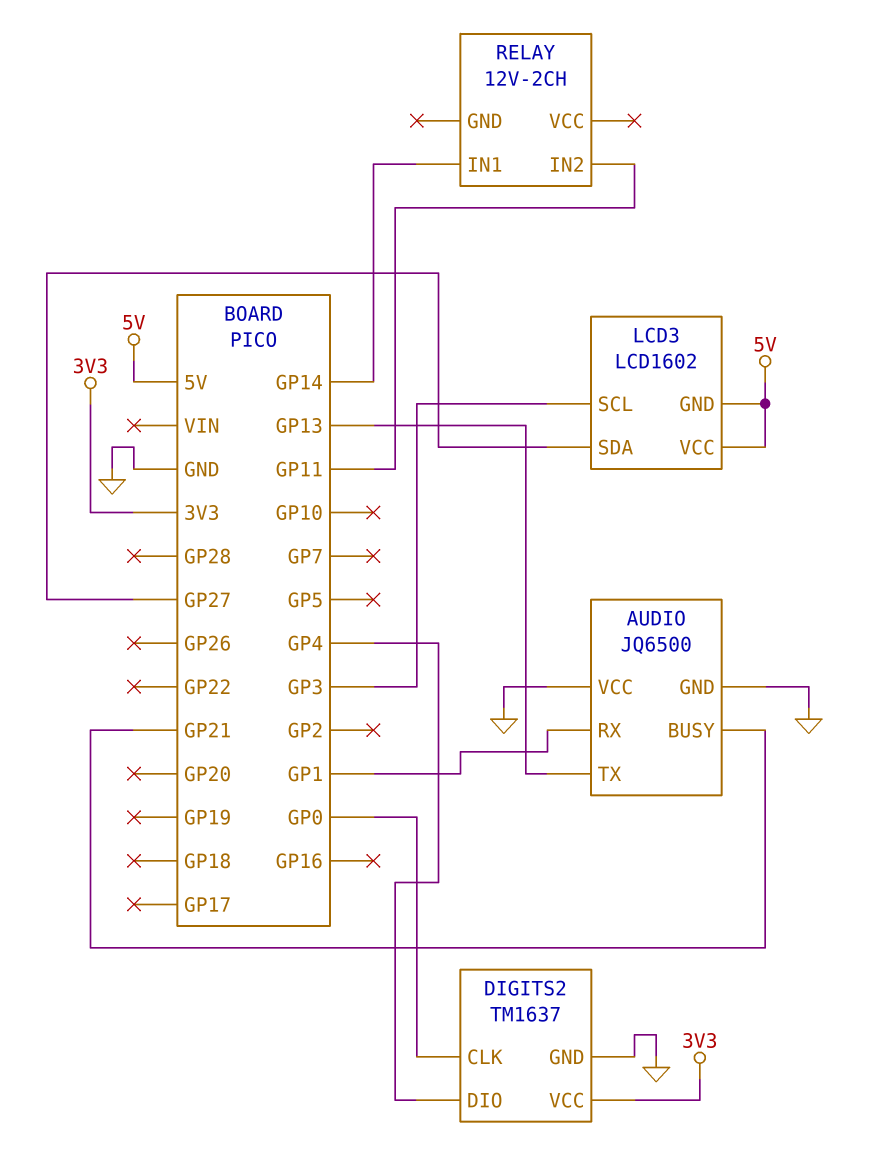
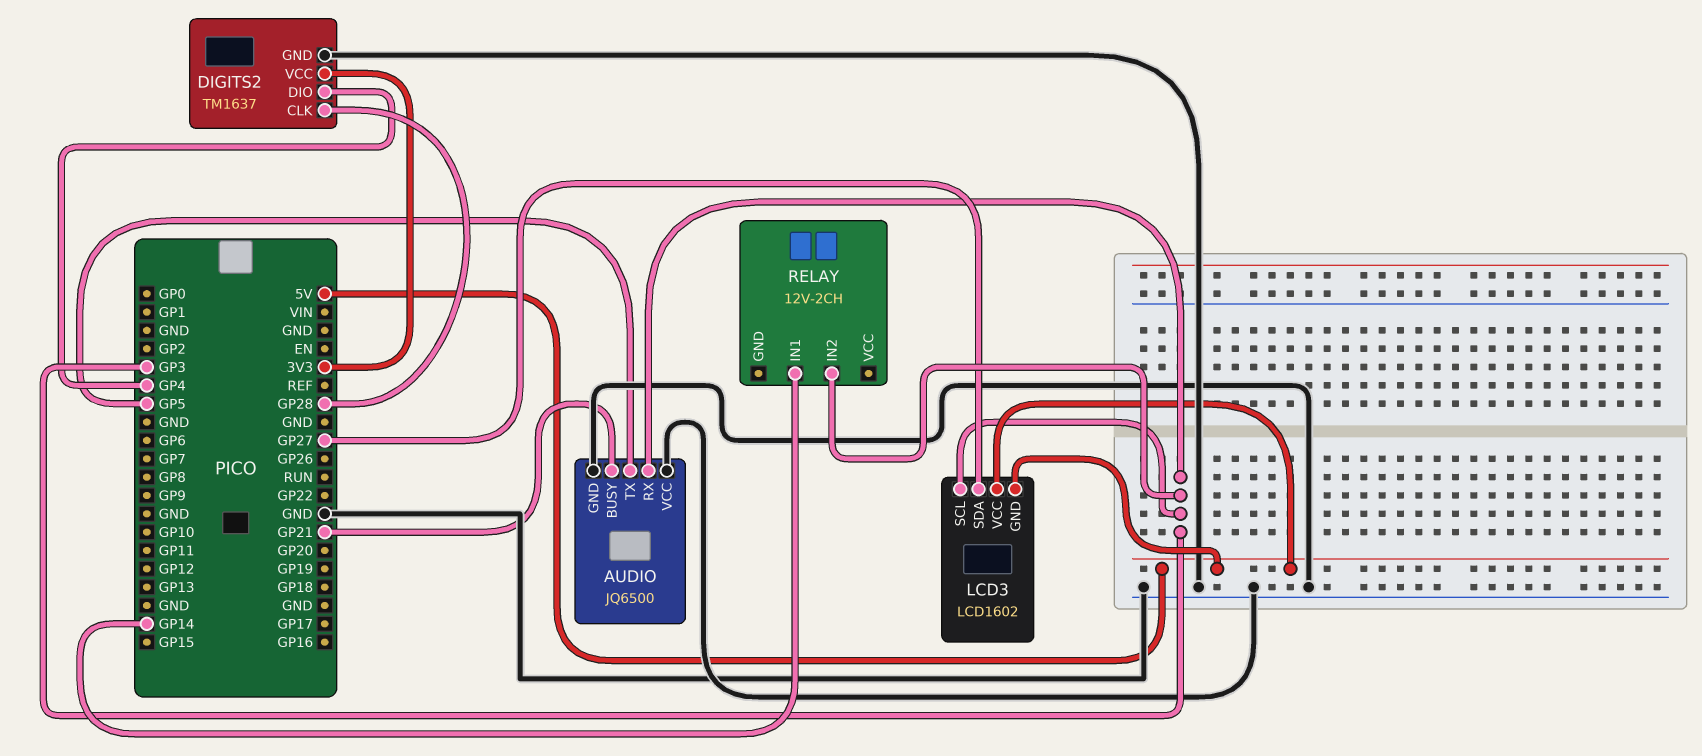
AUDIO pin RX: GP1 -> GP3
AUDIO pin TX: GP13 -> GP5
DIGITS2 pin CLK: GP0 -> GP28
RELAY pin IN2: GP11 -> GP3

